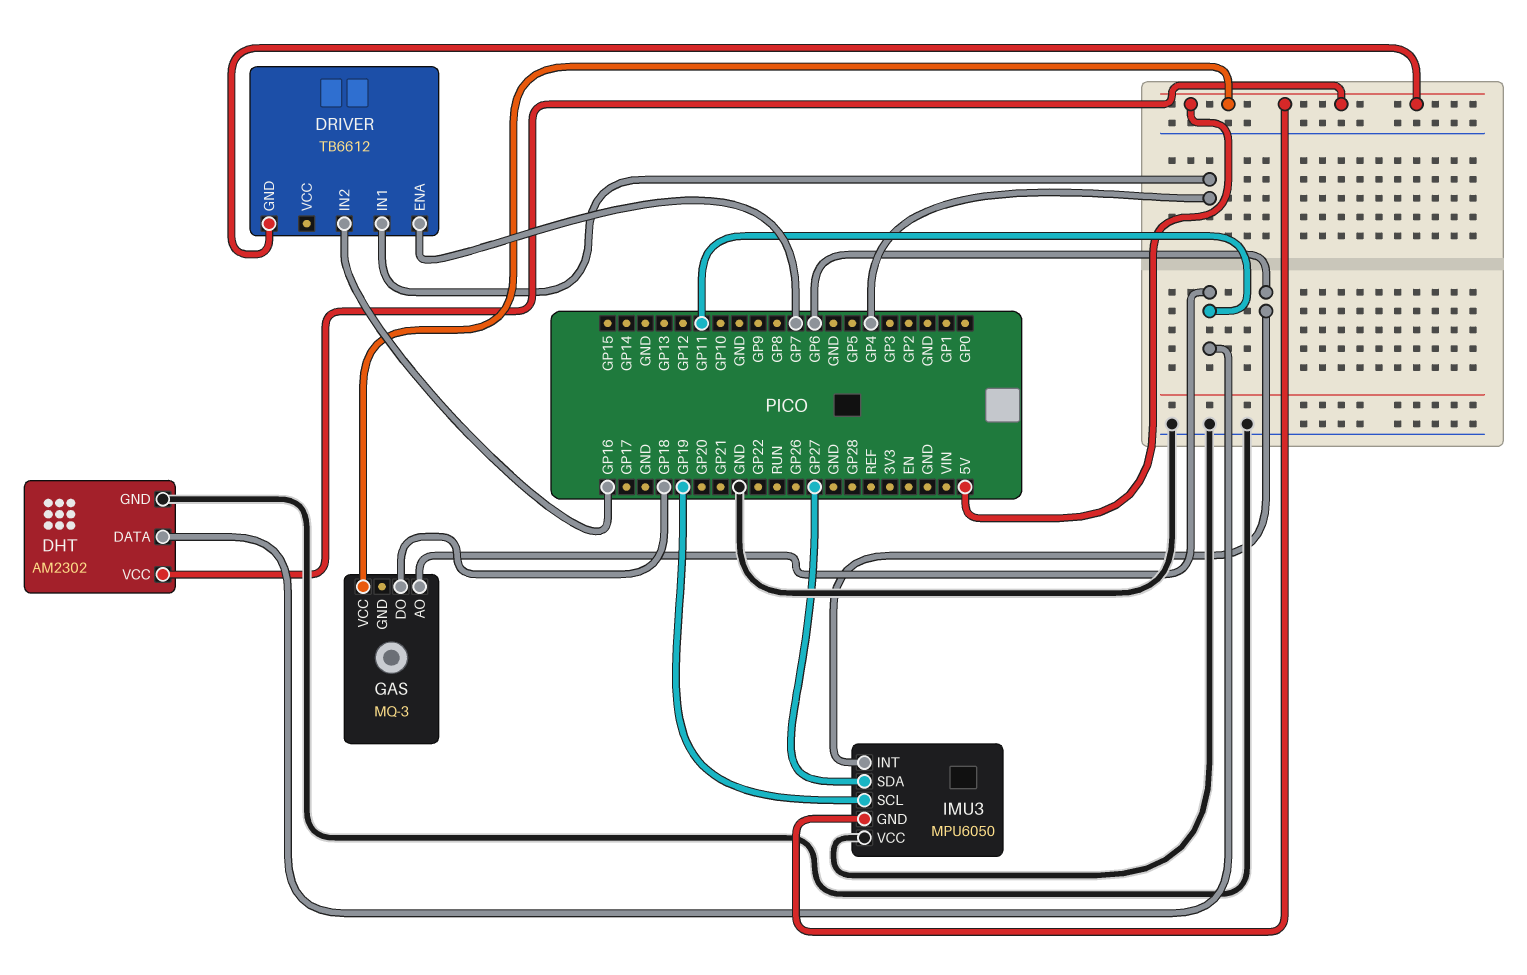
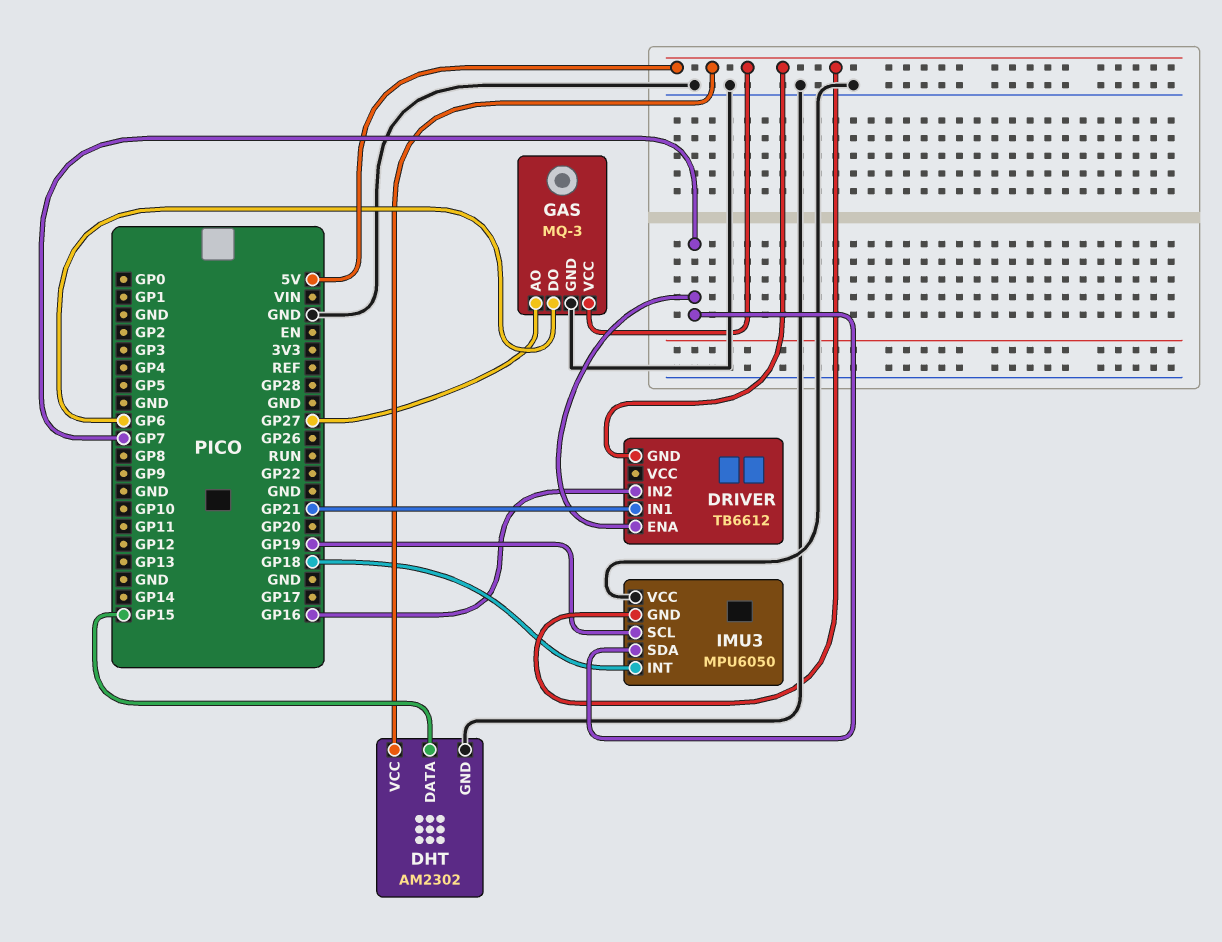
DHT pin DATA: GP11 -> GP15
DRIVER pin IN1: GP4 -> GP21
GAS pin AO: GP11 -> GP27
GAS pin DO: GP18 -> GP6
GAS pin GND: none -> GND
IMU3 pin INT: GP6 -> GP18
IMU3 pin SDA: GP27 -> GP7

